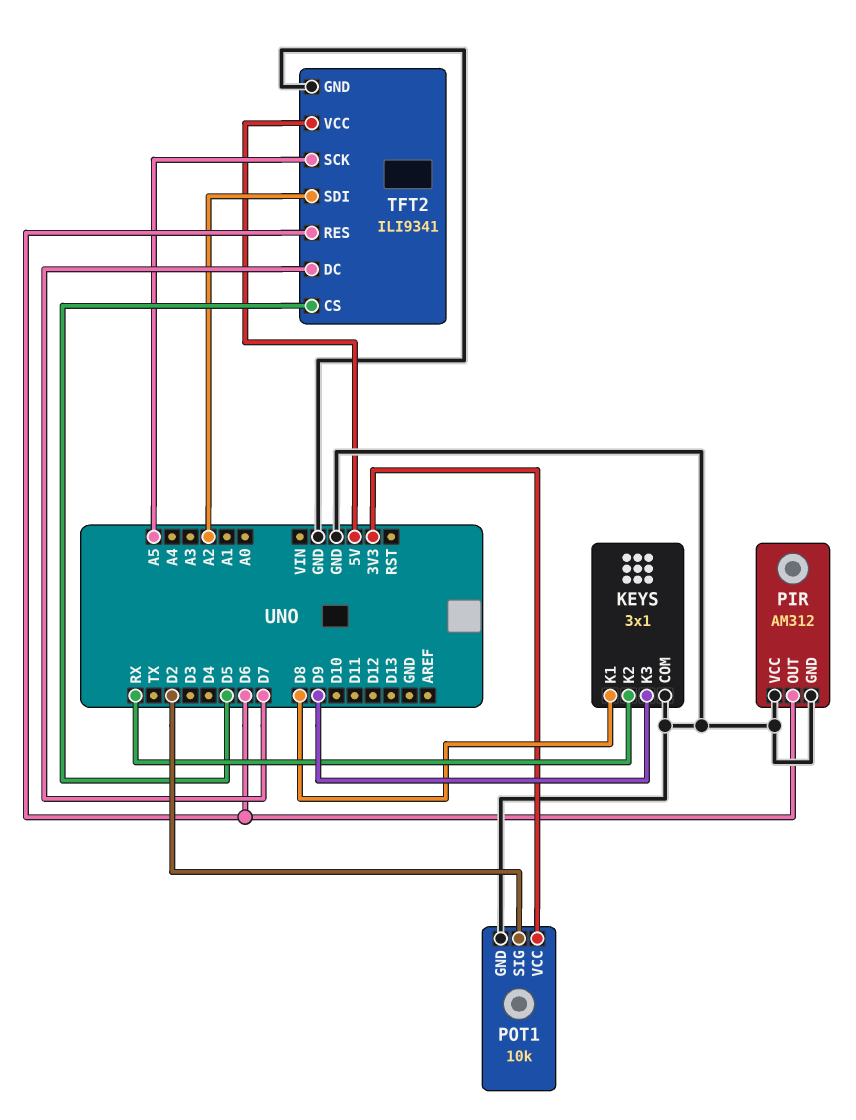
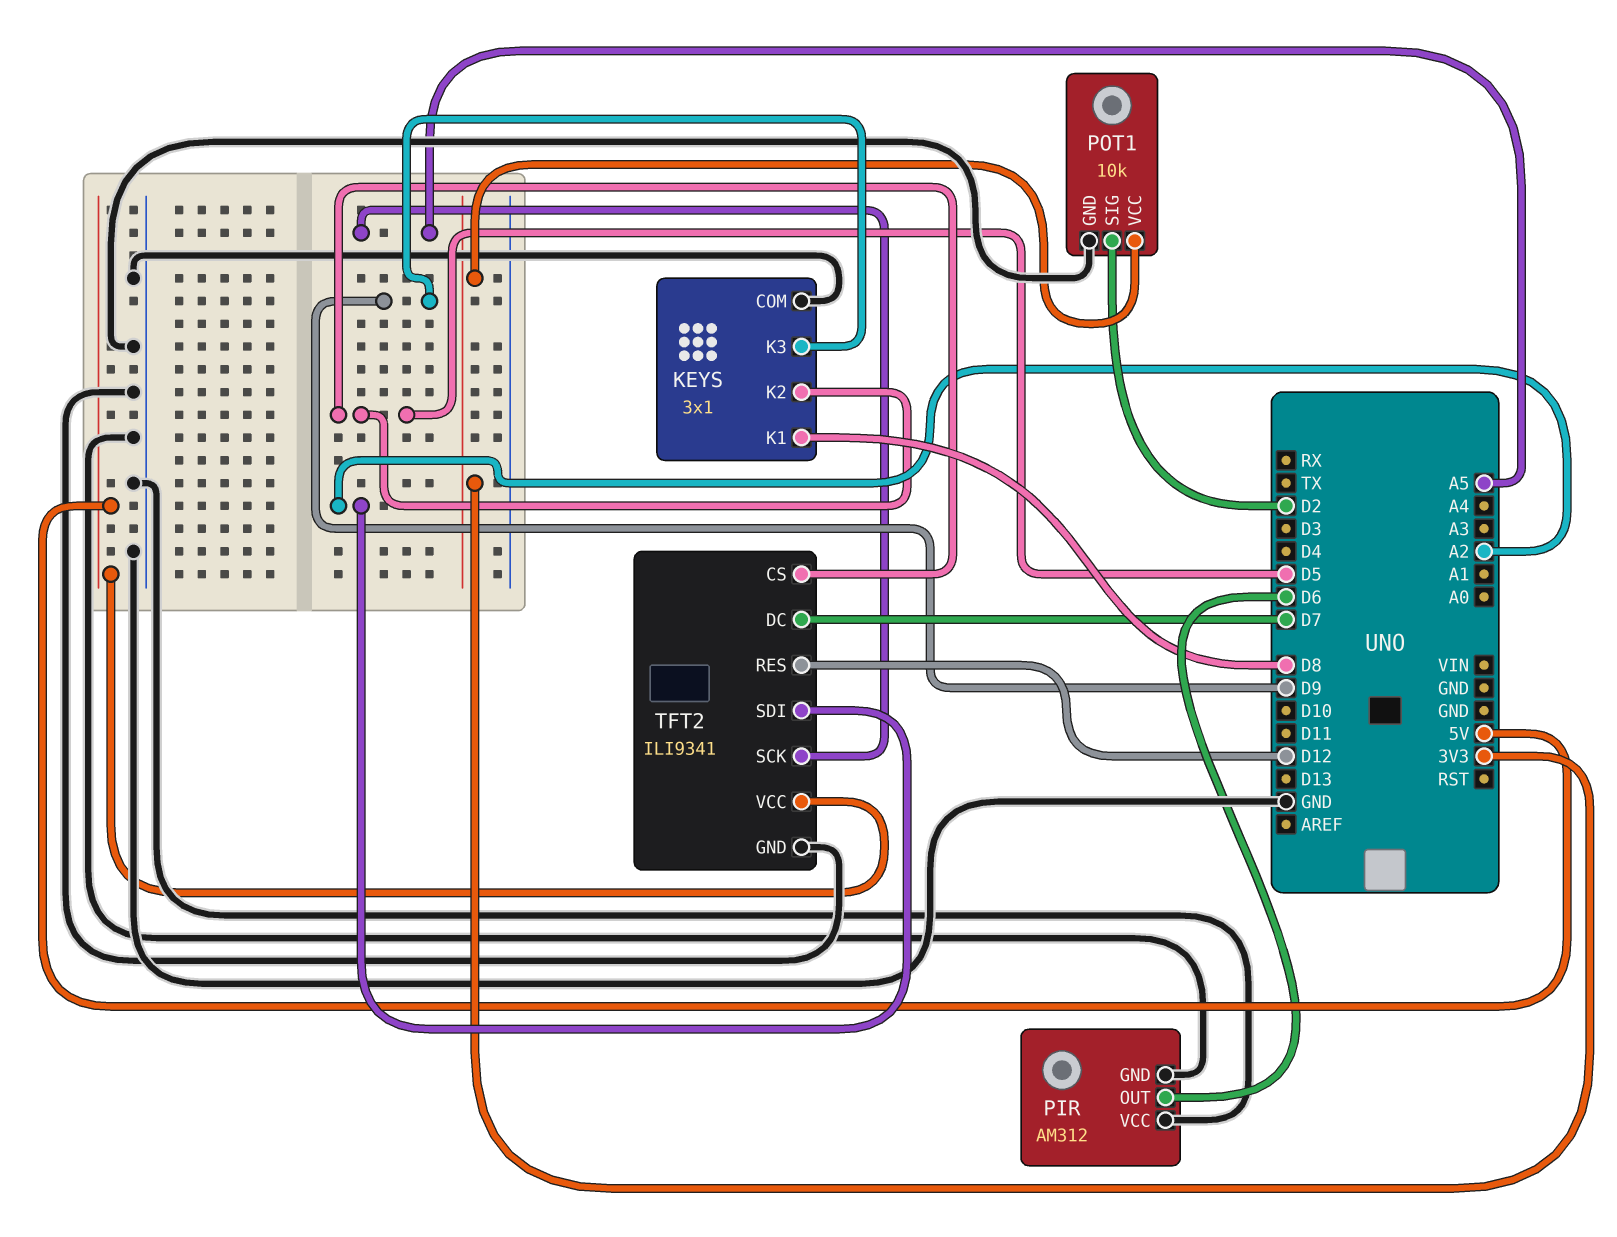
KEYS pin K2: RX -> D5
TFT2 pin RES: D6 -> D12

